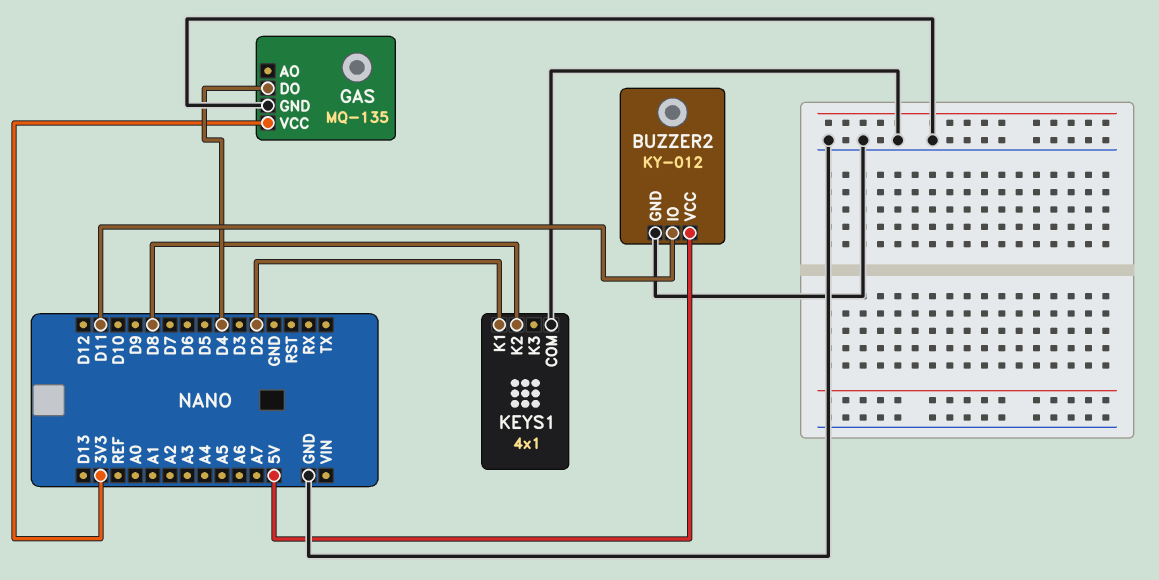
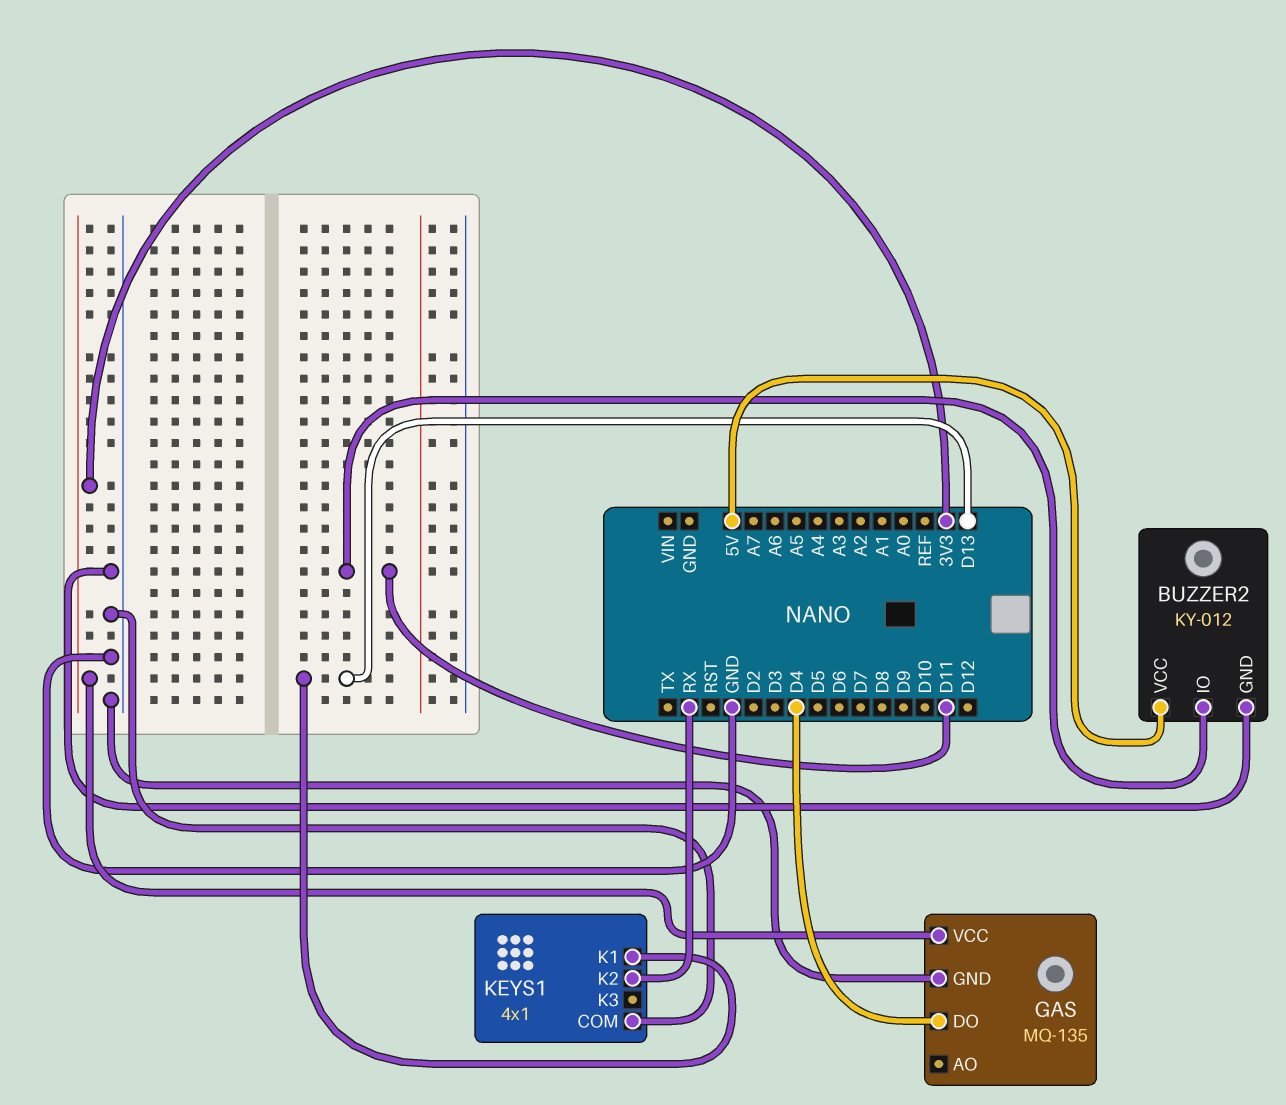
KEYS1 pin K1: D2 -> D13
KEYS1 pin K2: D8 -> RX

